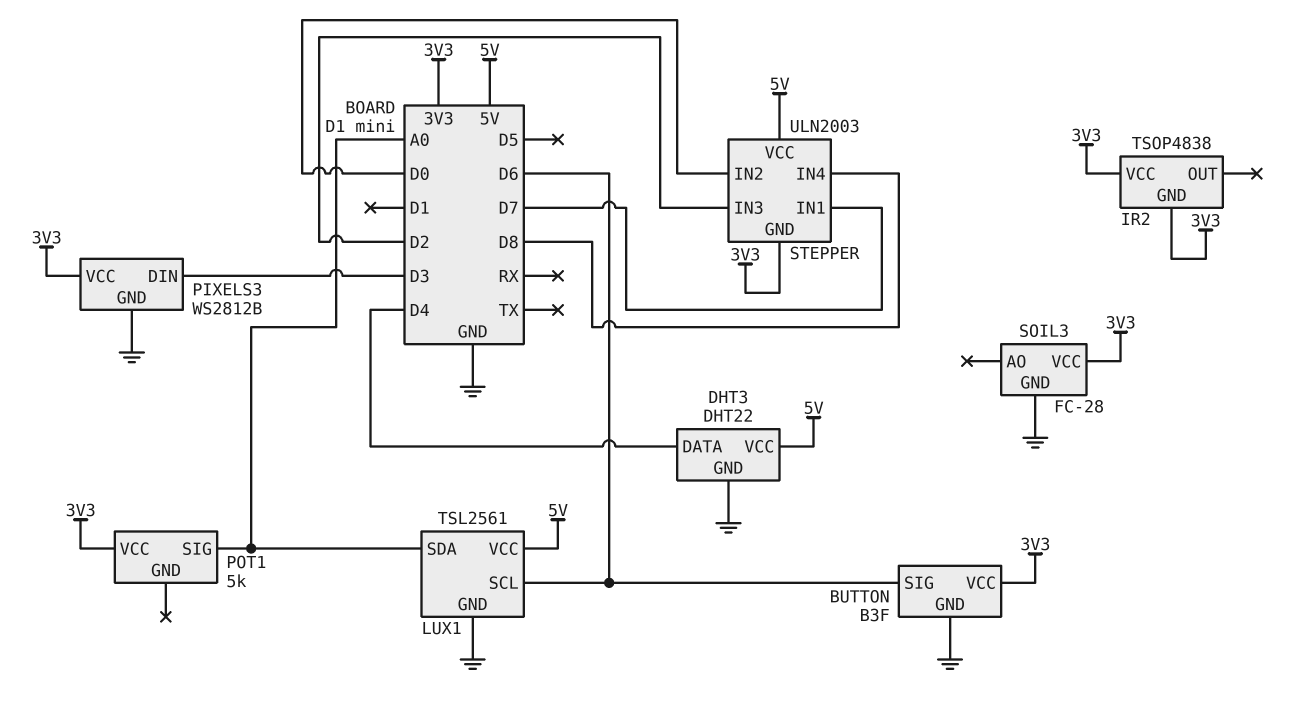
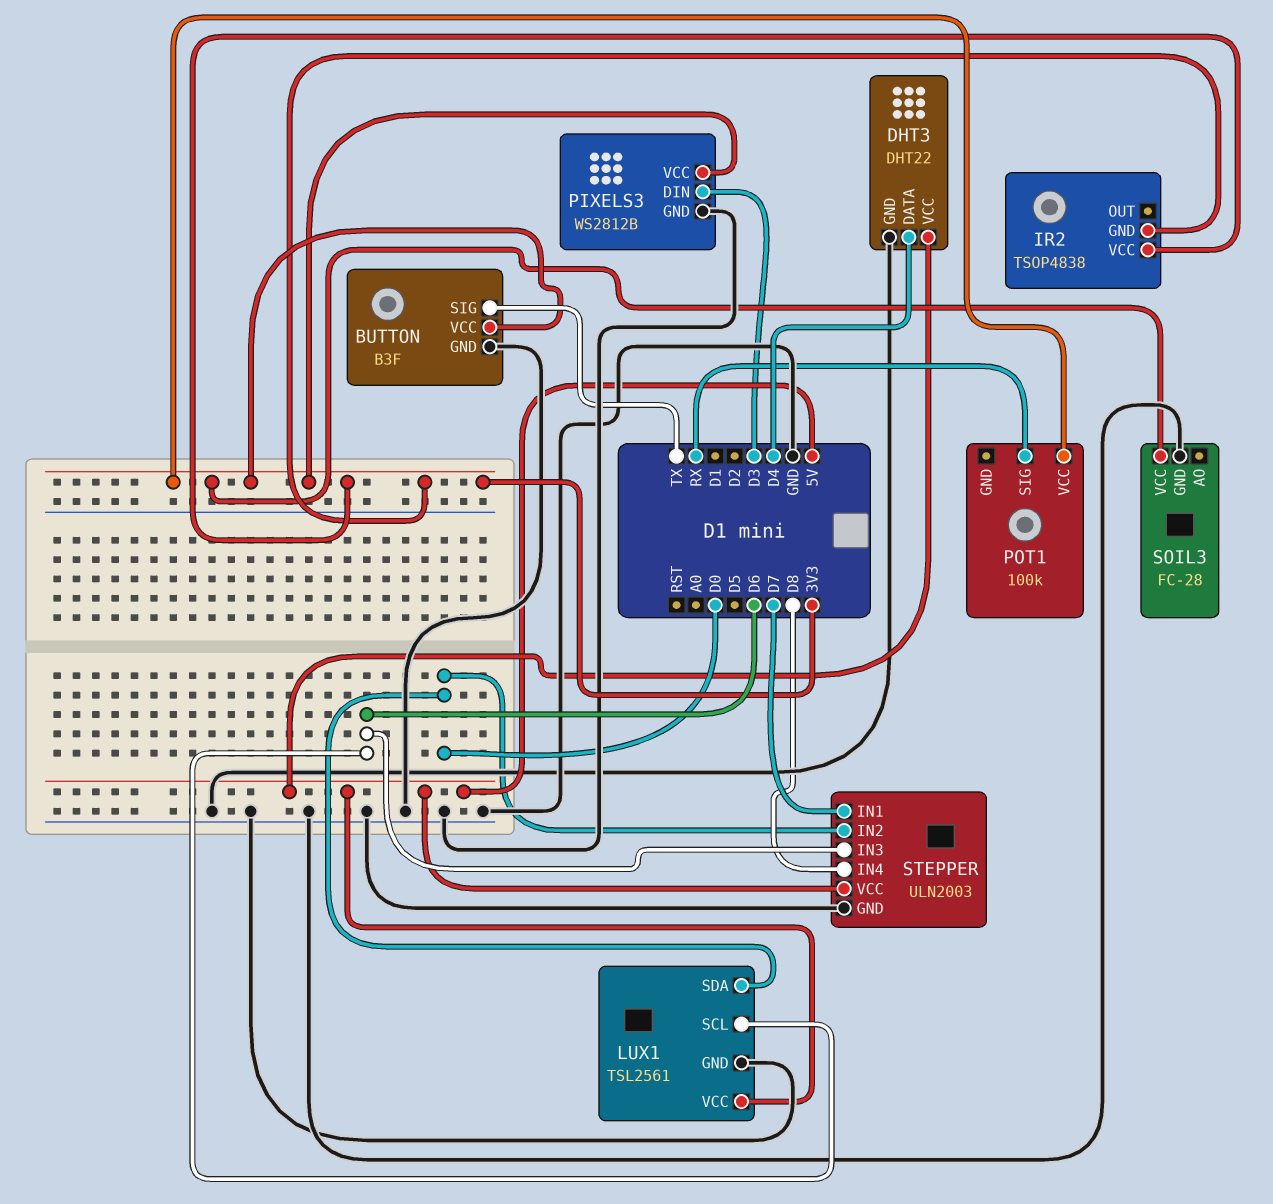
BUTTON pin SIG: D6 -> TX
LUX1 pin SDA: A0 -> D0
POT1: 5k -> 100k
POT1 pin SIG: A0 -> RX
STEPPER pin GND: 3V3 -> GND
STEPPER pin IN3: D2 -> D6

